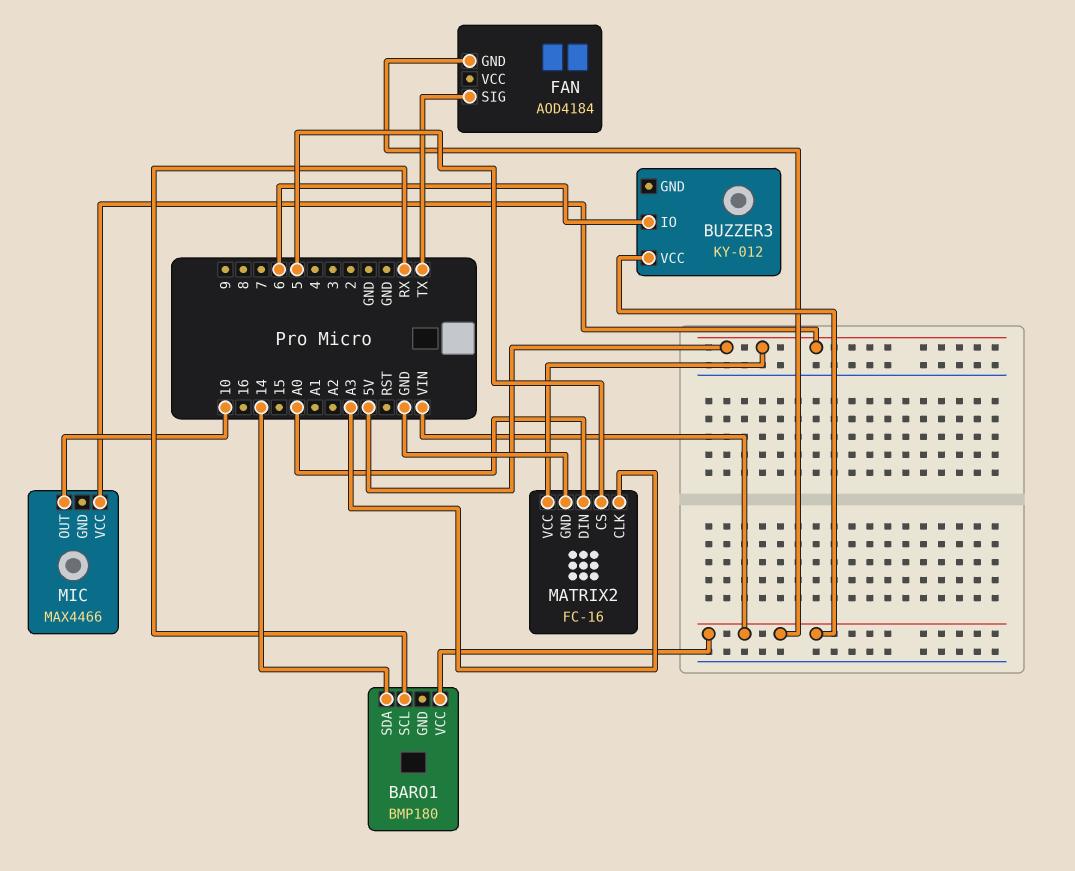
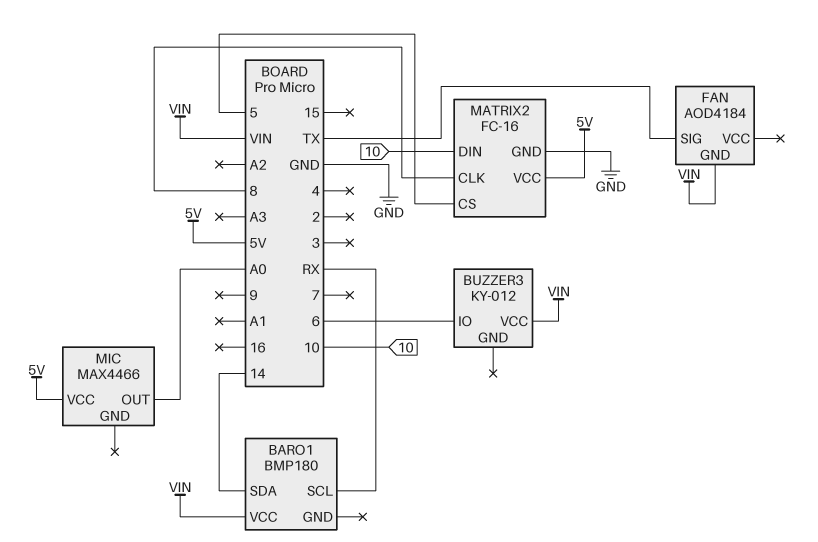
MATRIX2 pin CLK: A3 -> 8
MATRIX2 pin DIN: A0 -> 10
MIC pin OUT: 10 -> A0

